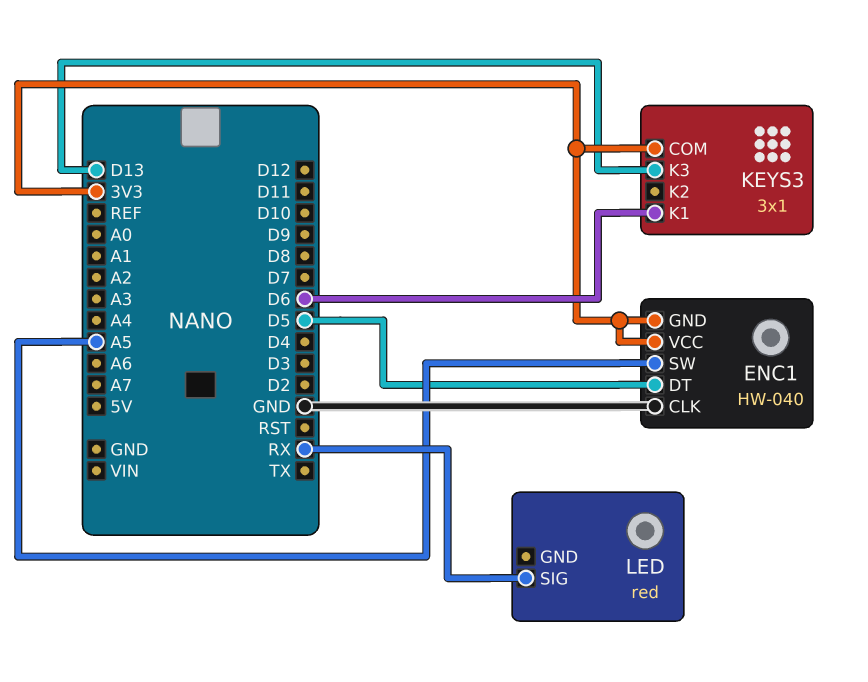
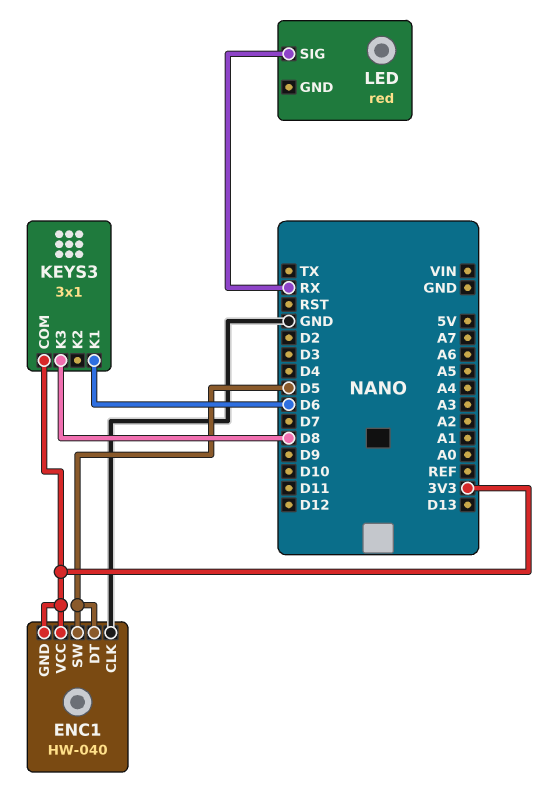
ENC1 pin SW: A5 -> D5
KEYS3 pin K3: D13 -> D8

